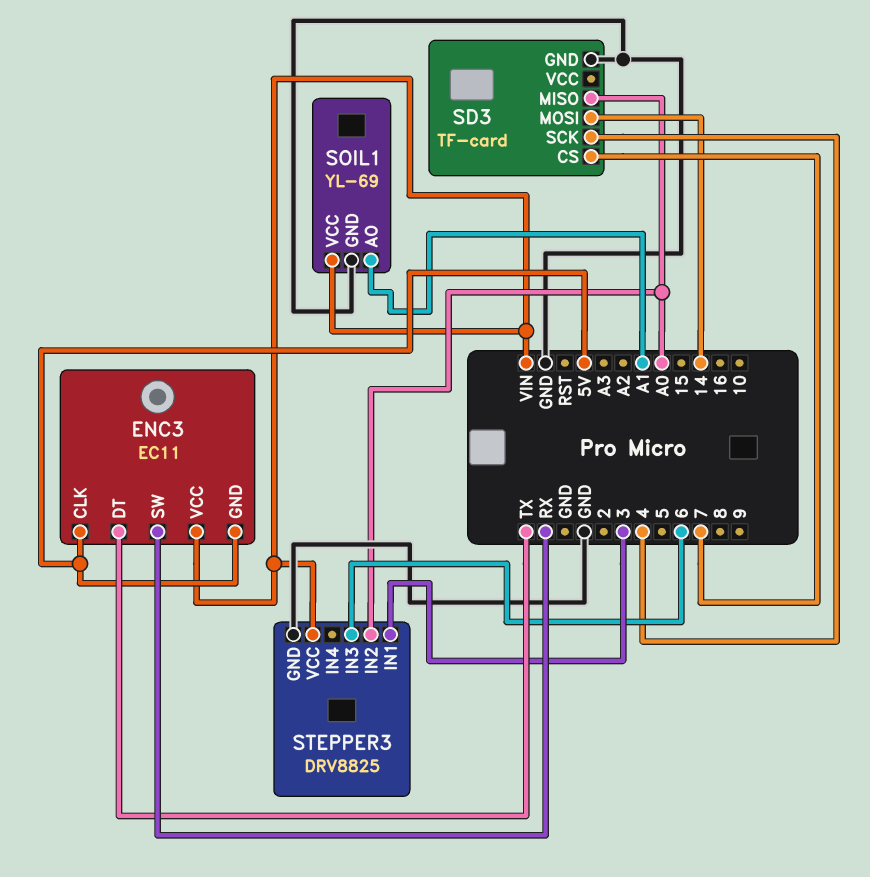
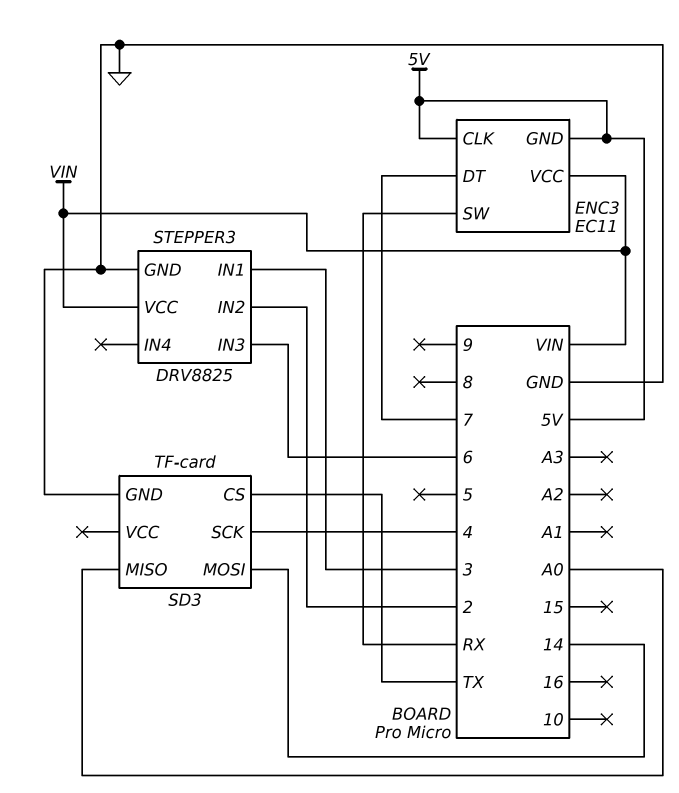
ENC3 pin DT: TX -> 7
SD3 pin CS: 7 -> TX
SOIL1: YL-69 -> none
SOIL1 pin AO: A1 -> none
SOIL1 pin GND: GND -> none
SOIL1 pin VCC: VIN -> none
STEPPER3 pin IN2: A0 -> 2

